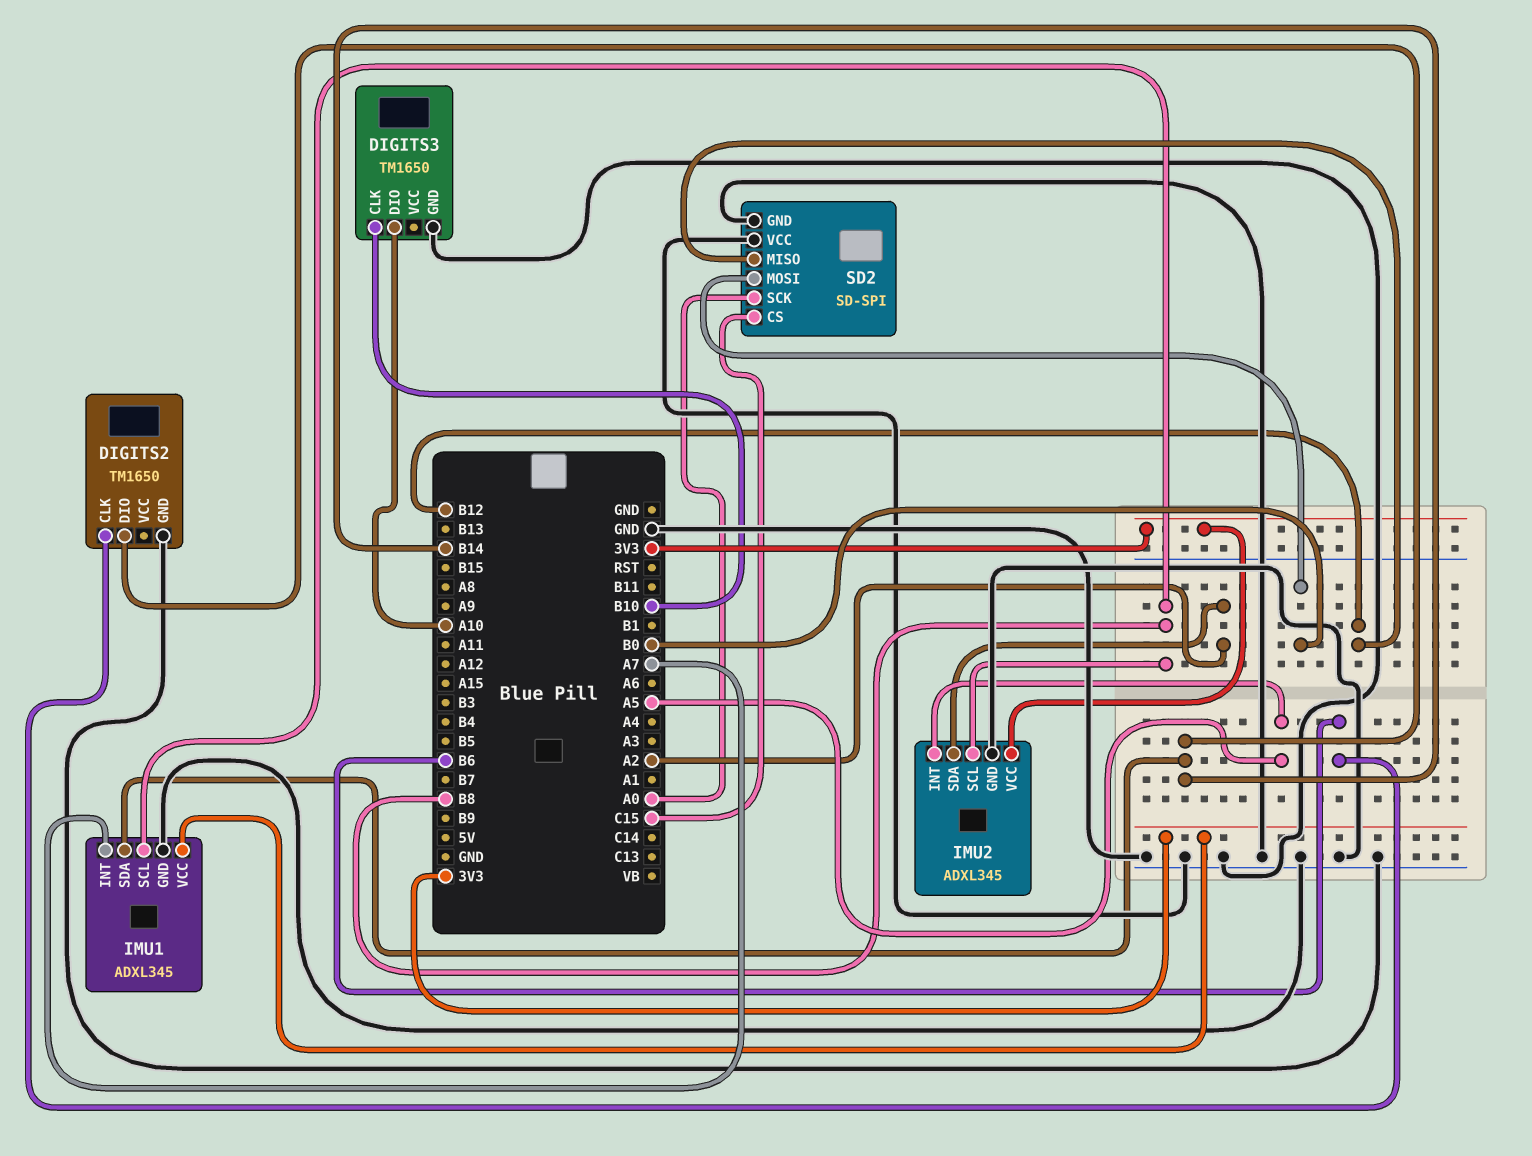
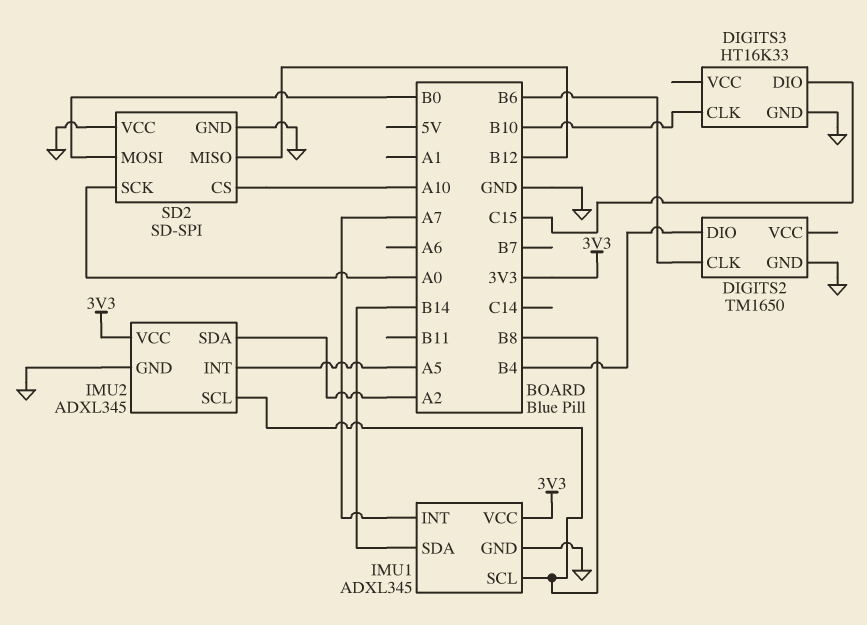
DIGITS2 pin DIO: B14 -> B4
DIGITS3: TM1650 -> HT16K33
DIGITS3 pin DIO: A10 -> C15
SD2 pin CS: C15 -> A10

